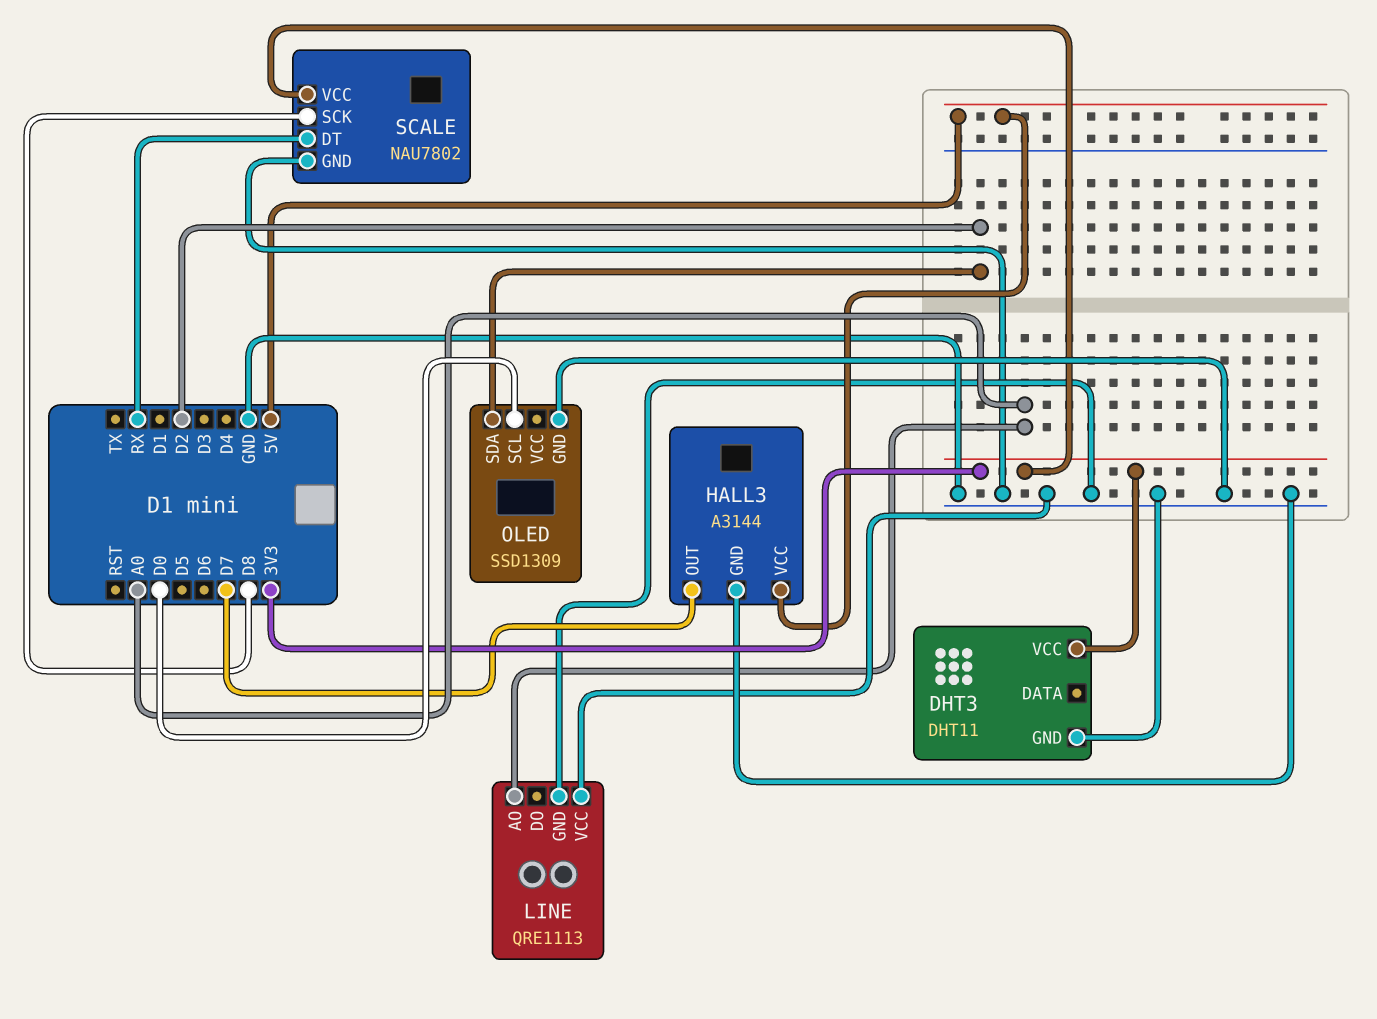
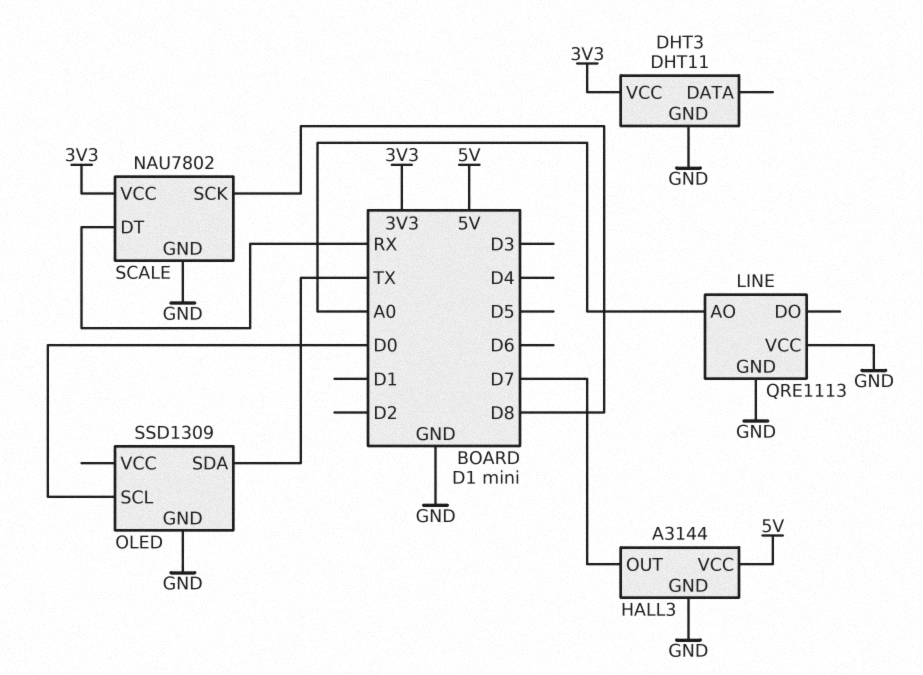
OLED pin SDA: D2 -> TX

